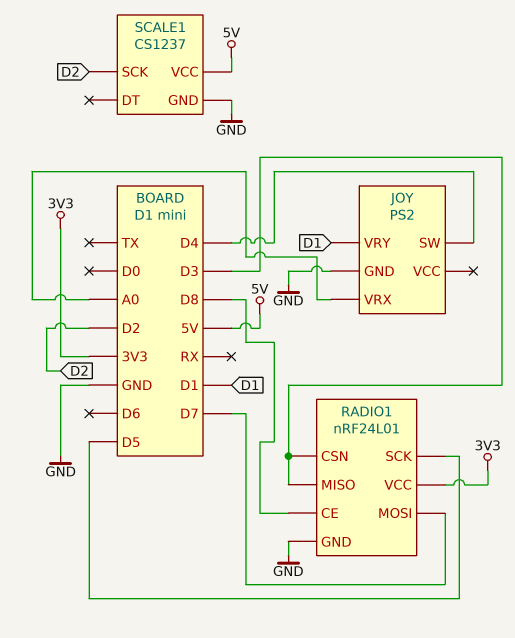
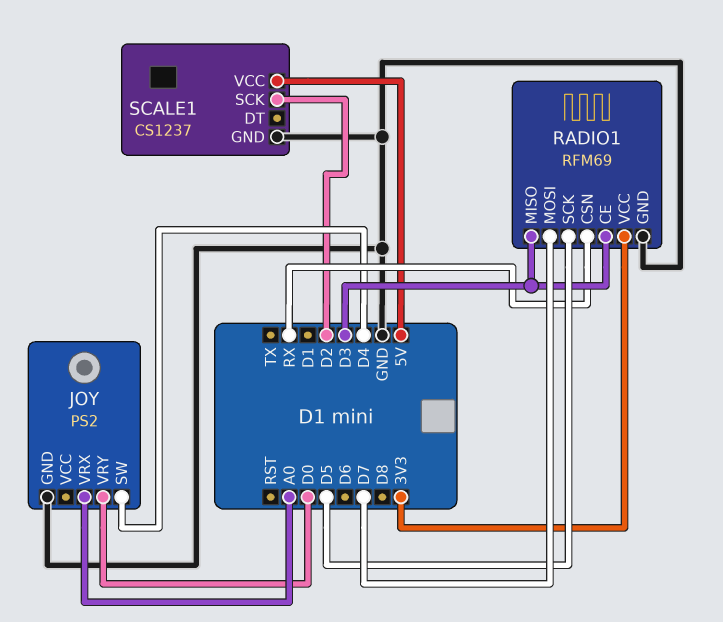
JOY pin VRY: D1 -> D0
RADIO1: nRF24L01 -> RFM69
RADIO1 pin CE: D8 -> D3
RADIO1 pin CSN: D3 -> RX

